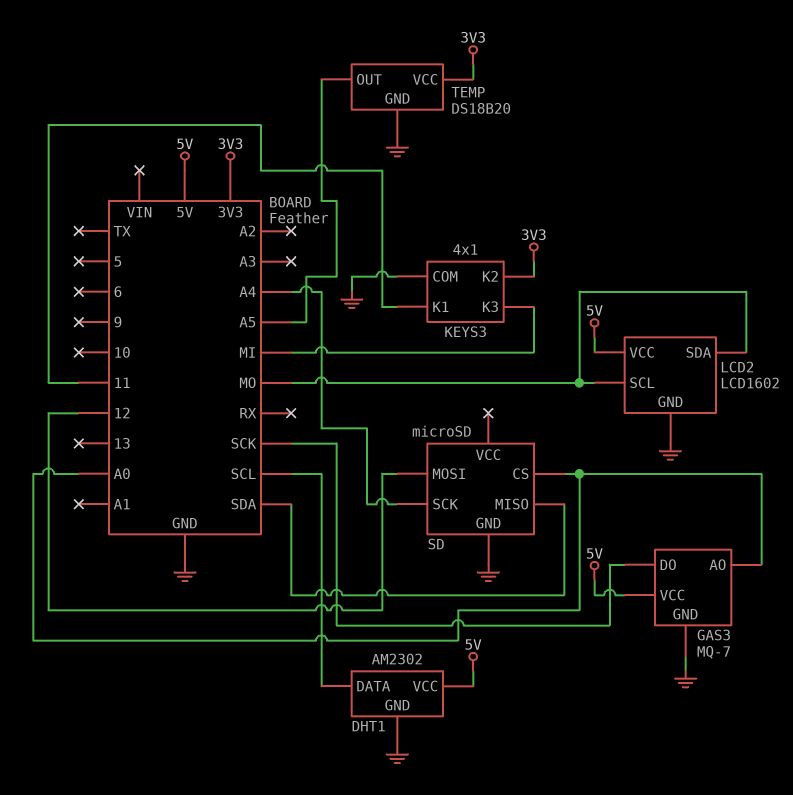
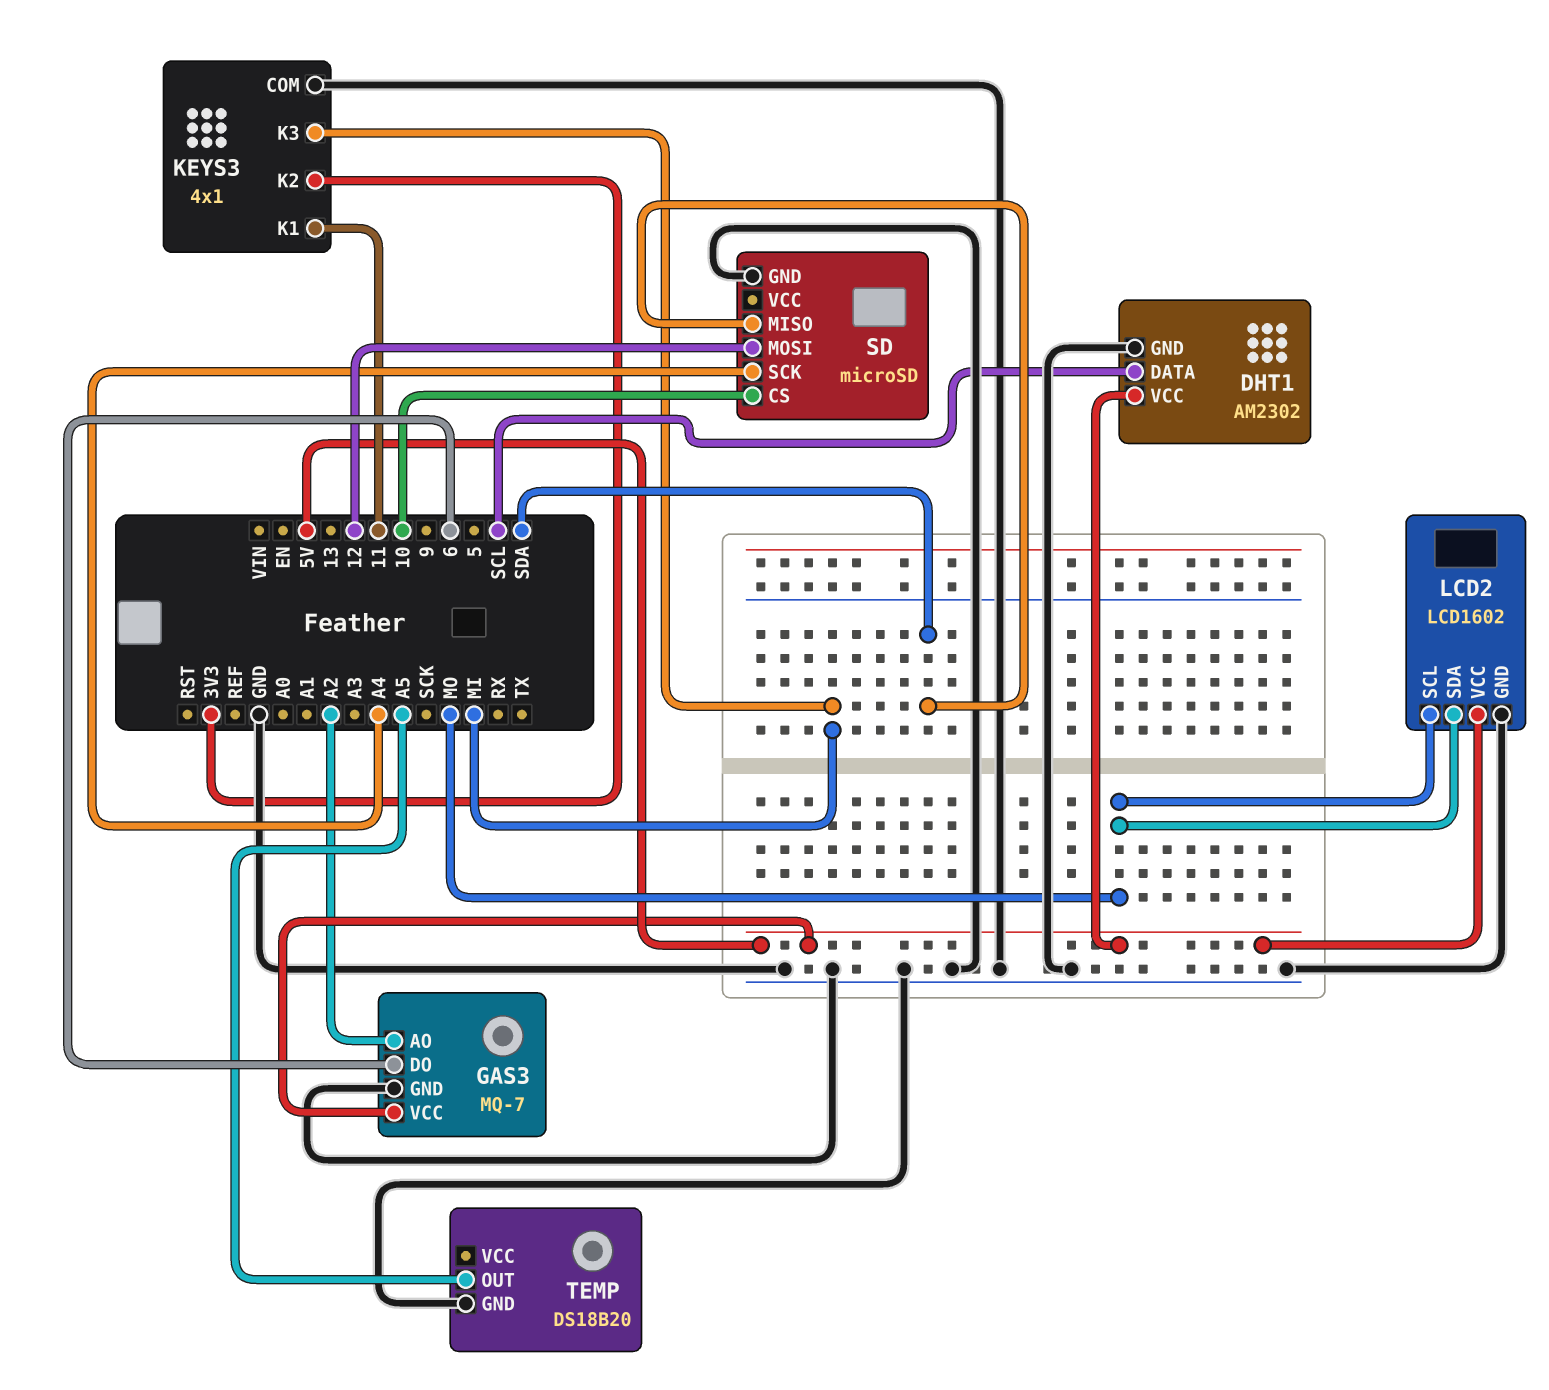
GAS3 pin AO: A0 -> A2
GAS3 pin DO: SCK -> 6
SD pin CS: A0 -> 10
TEMP pin VCC: 3V3 -> none

